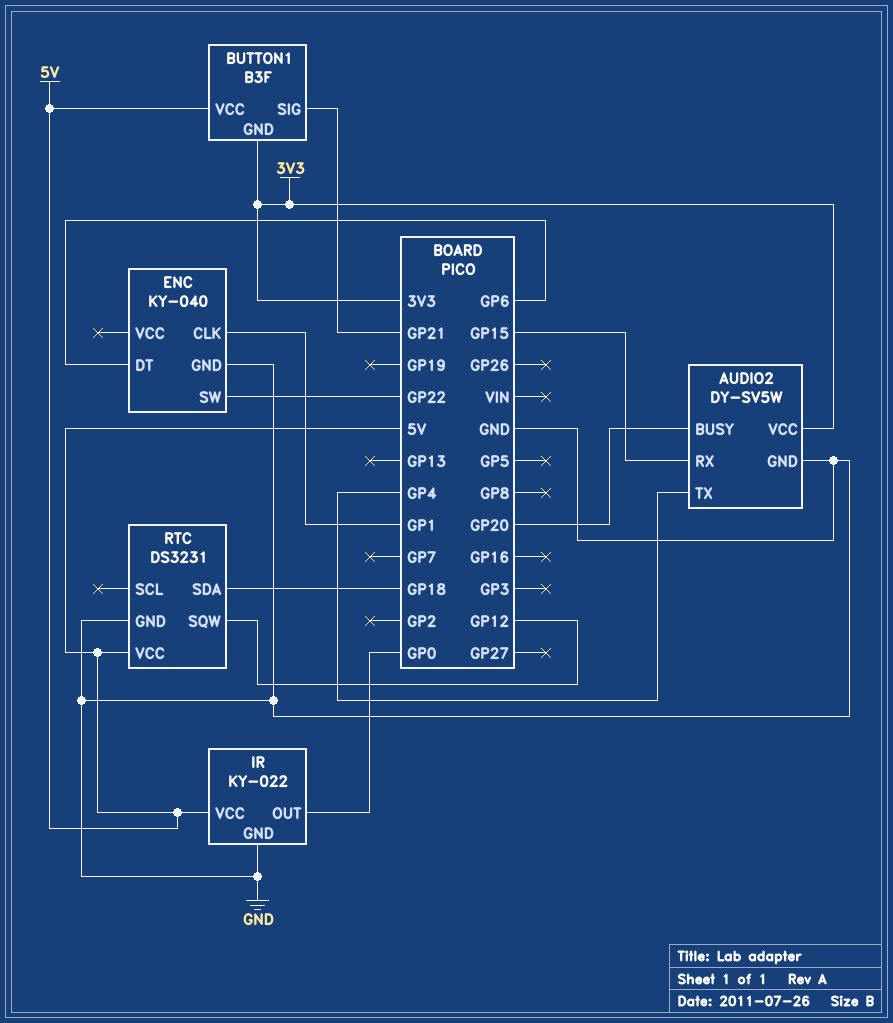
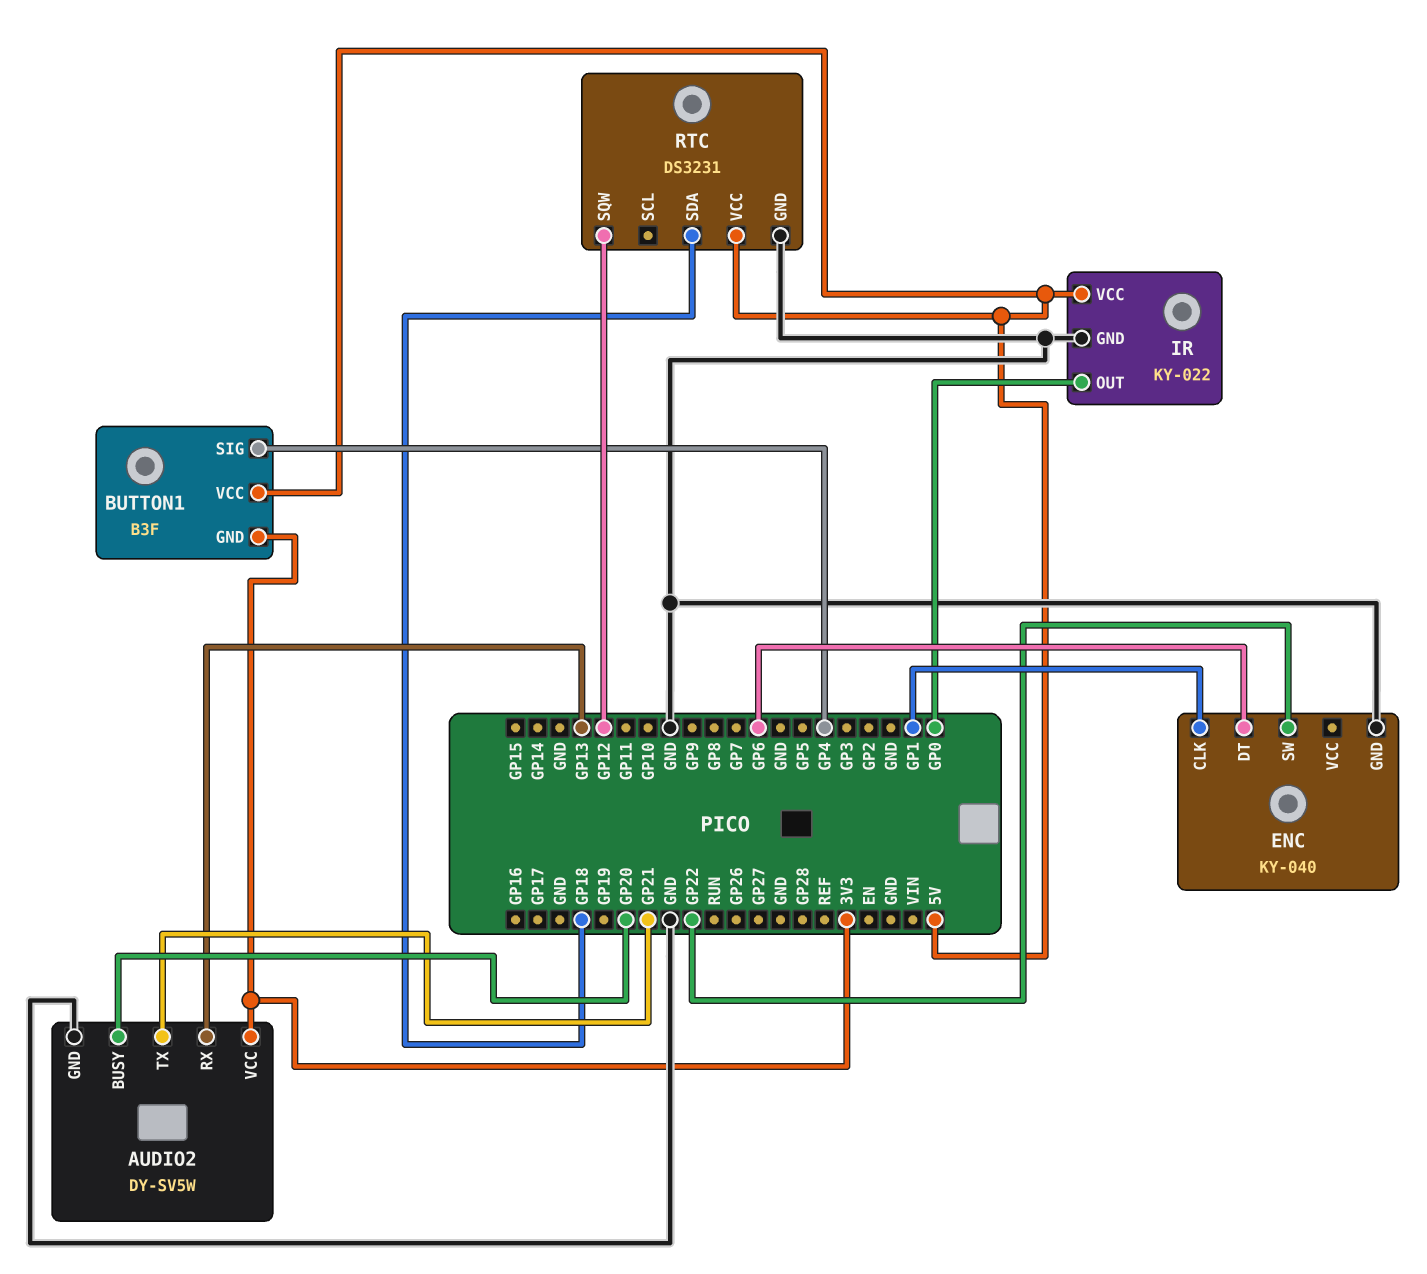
AUDIO2 pin RX: GP15 -> GP13
AUDIO2 pin TX: GP4 -> GP21
BUTTON1 pin SIG: GP21 -> GP4

